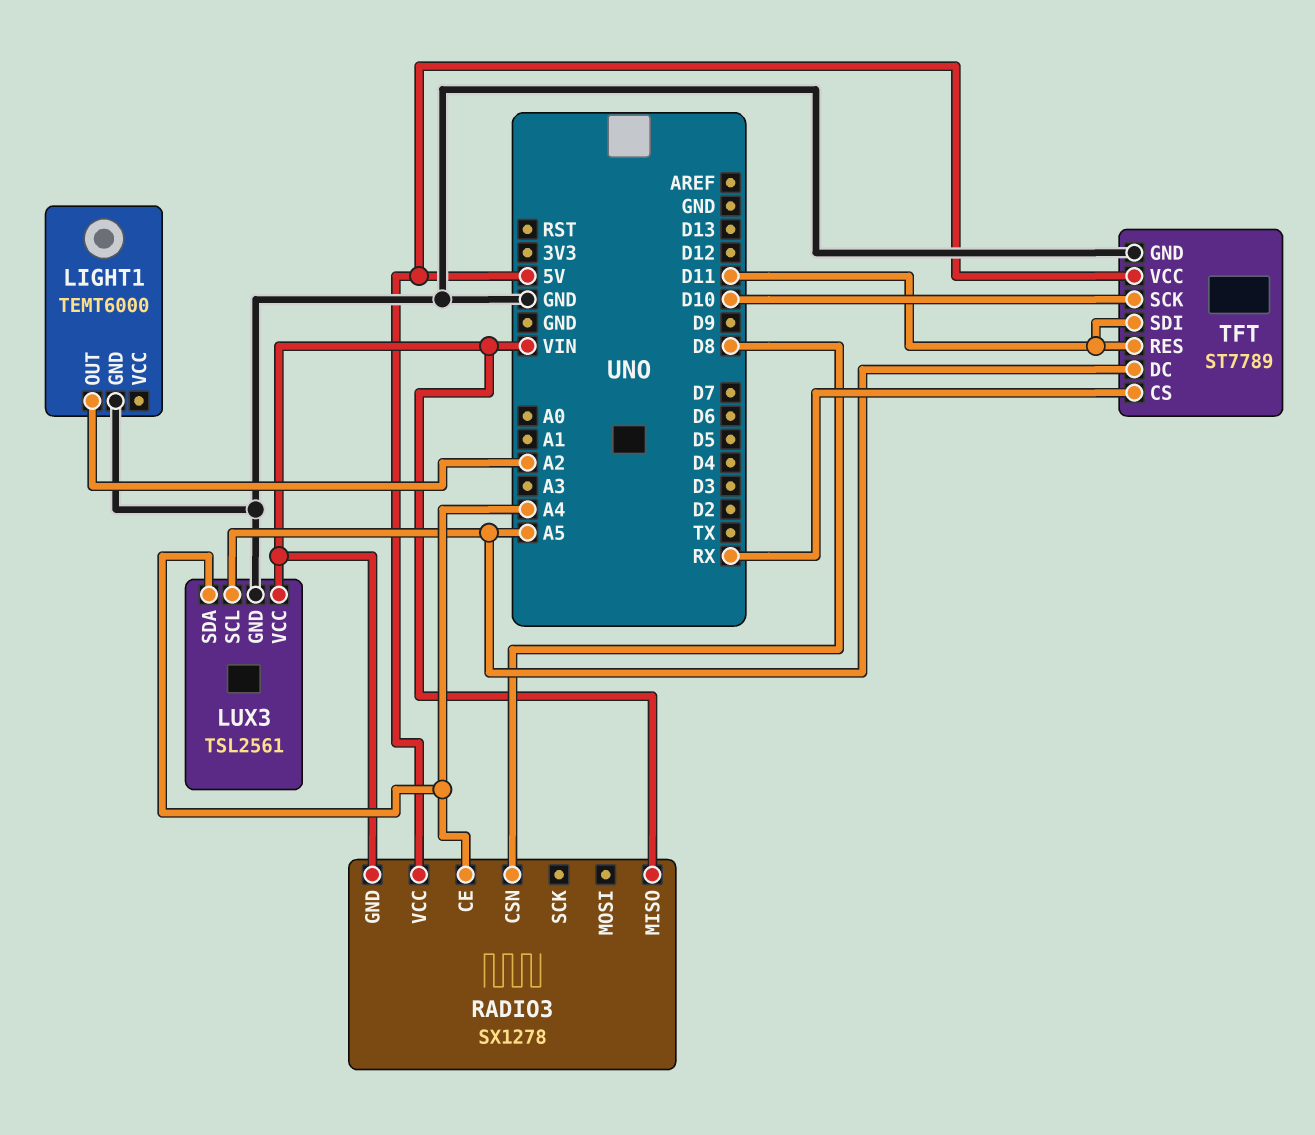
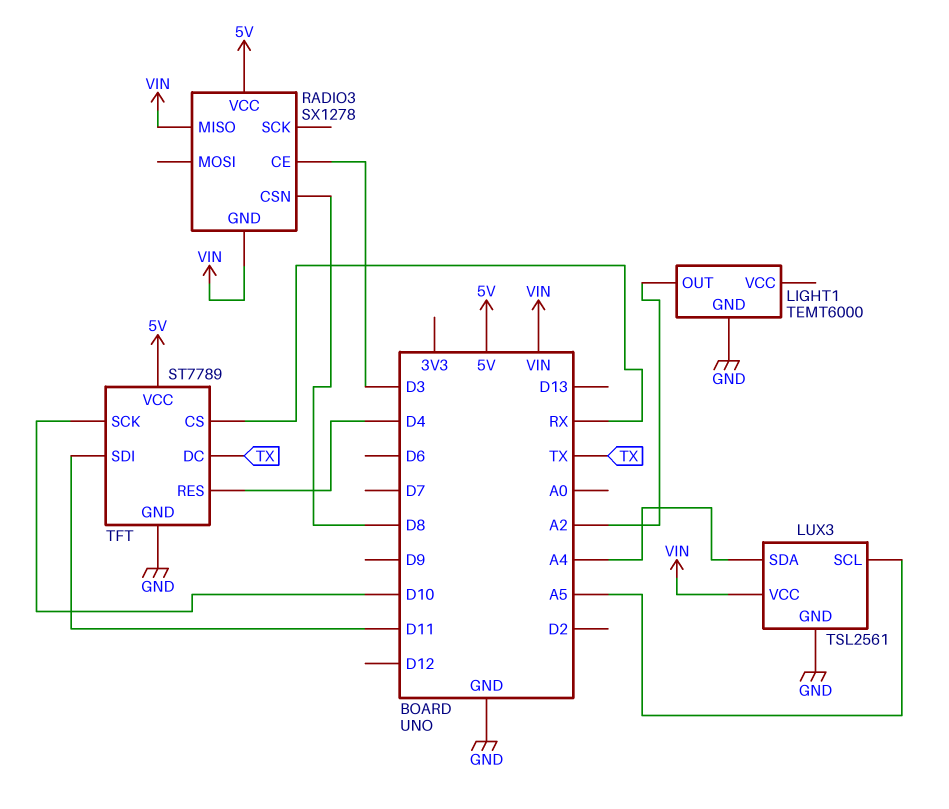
RADIO3 pin CE: A4 -> D3
TFT pin DC: A5 -> TX
TFT pin RES: D11 -> D4

